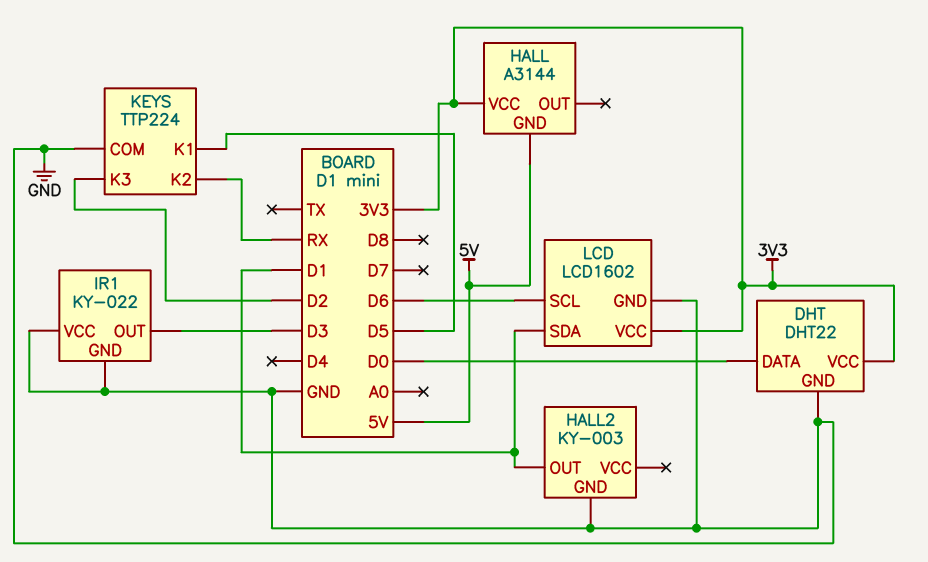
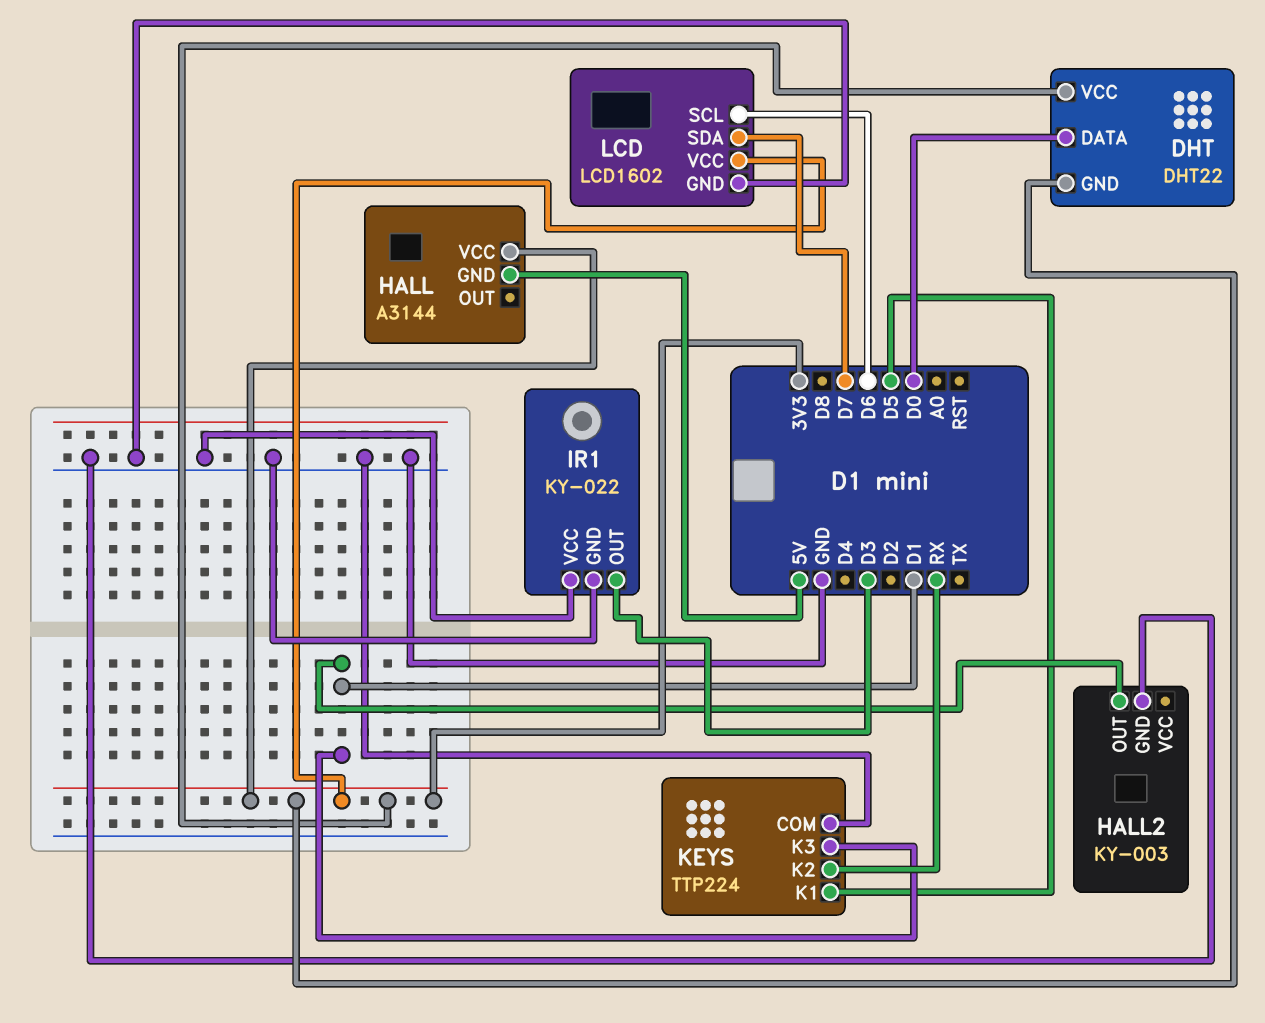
DHT pin GND: GND -> 3V3
KEYS pin K3: D2 -> D1
LCD pin SDA: D1 -> D7

